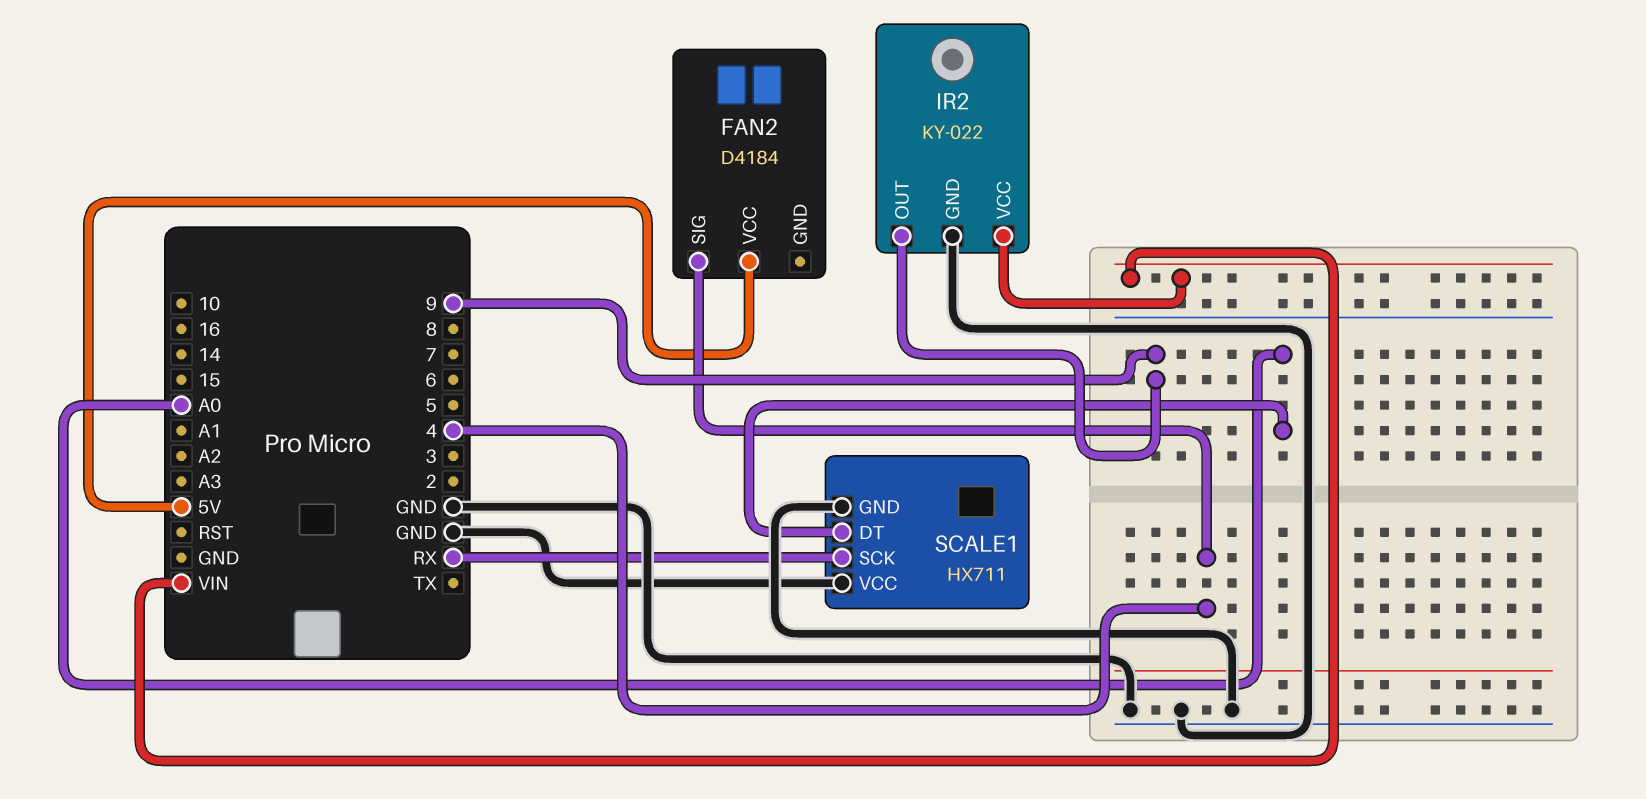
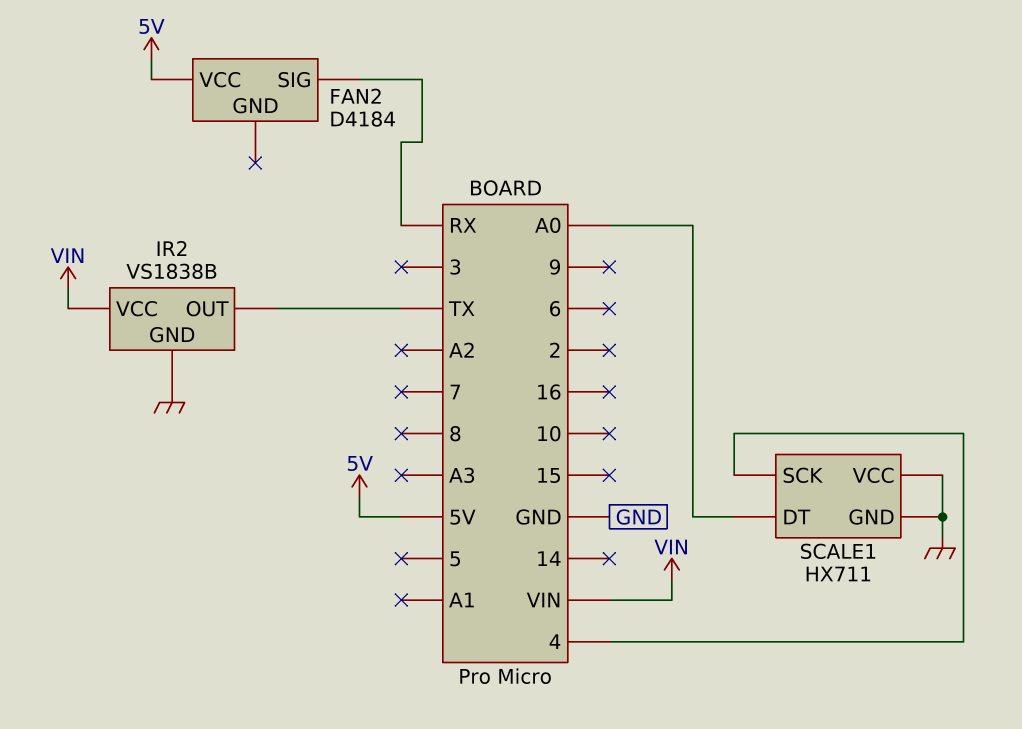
FAN2 pin SIG: 4 -> RX
IR2: KY-022 -> VS1838B
IR2 pin OUT: 9 -> TX
SCALE1 pin SCK: RX -> 4

